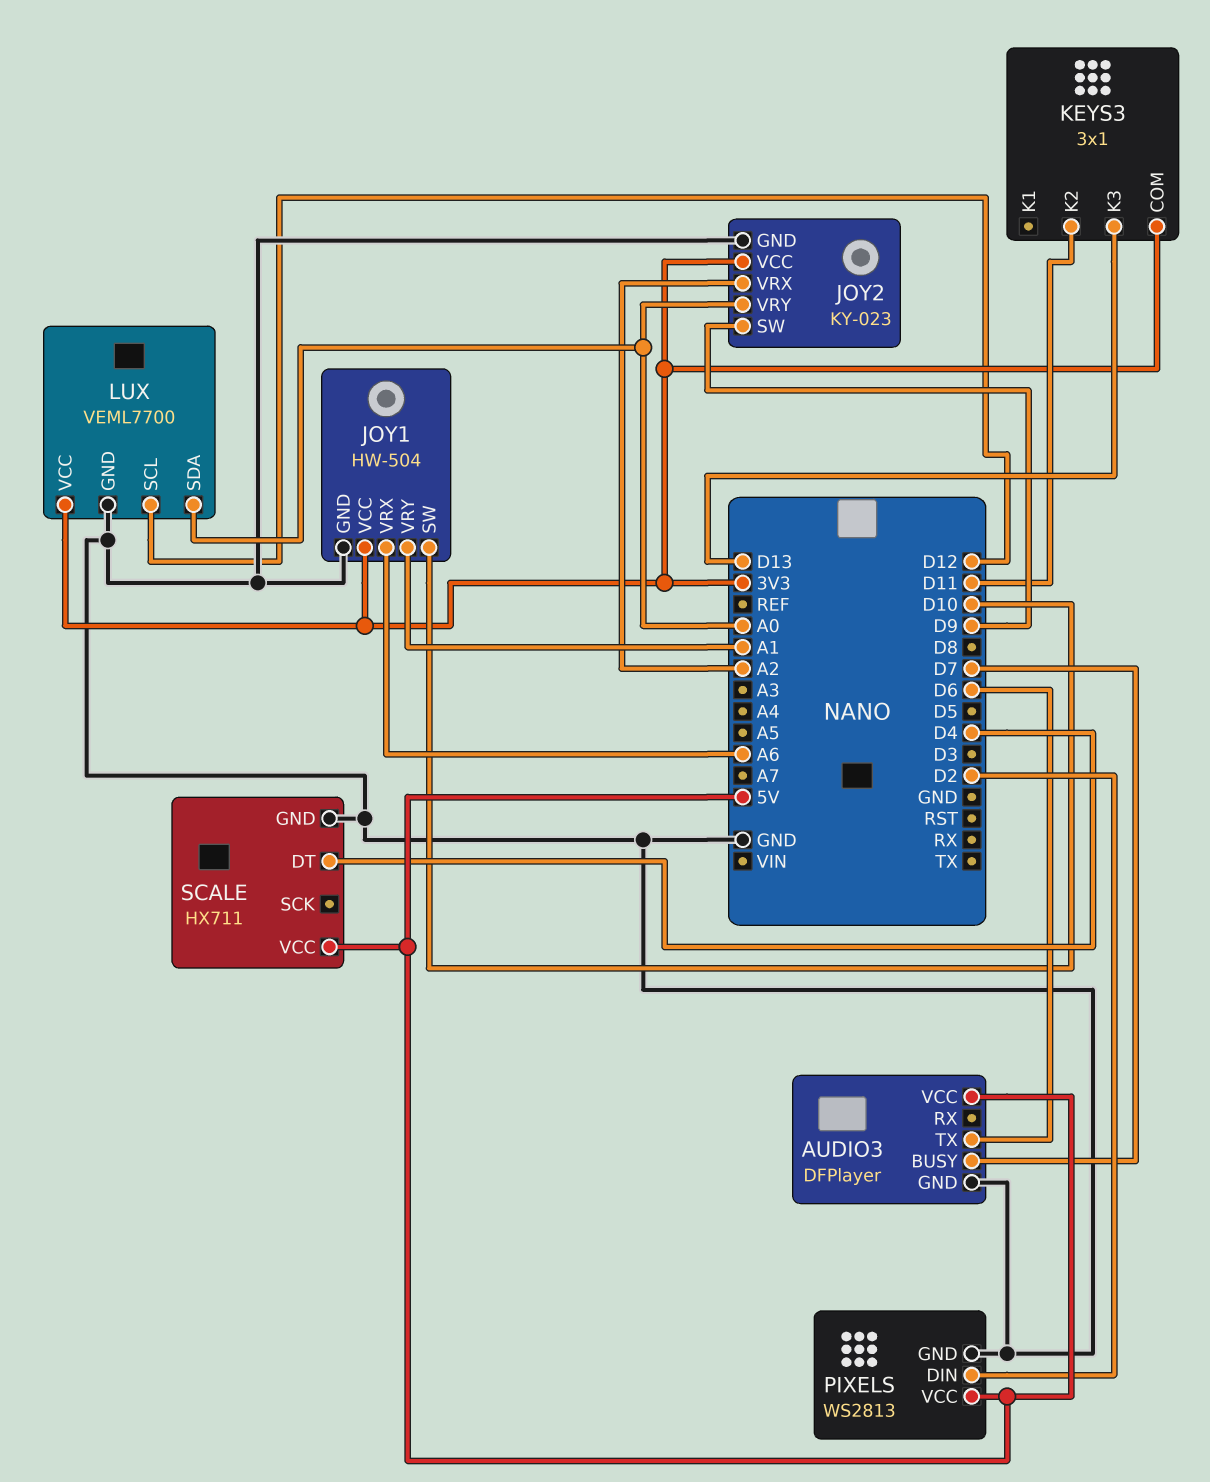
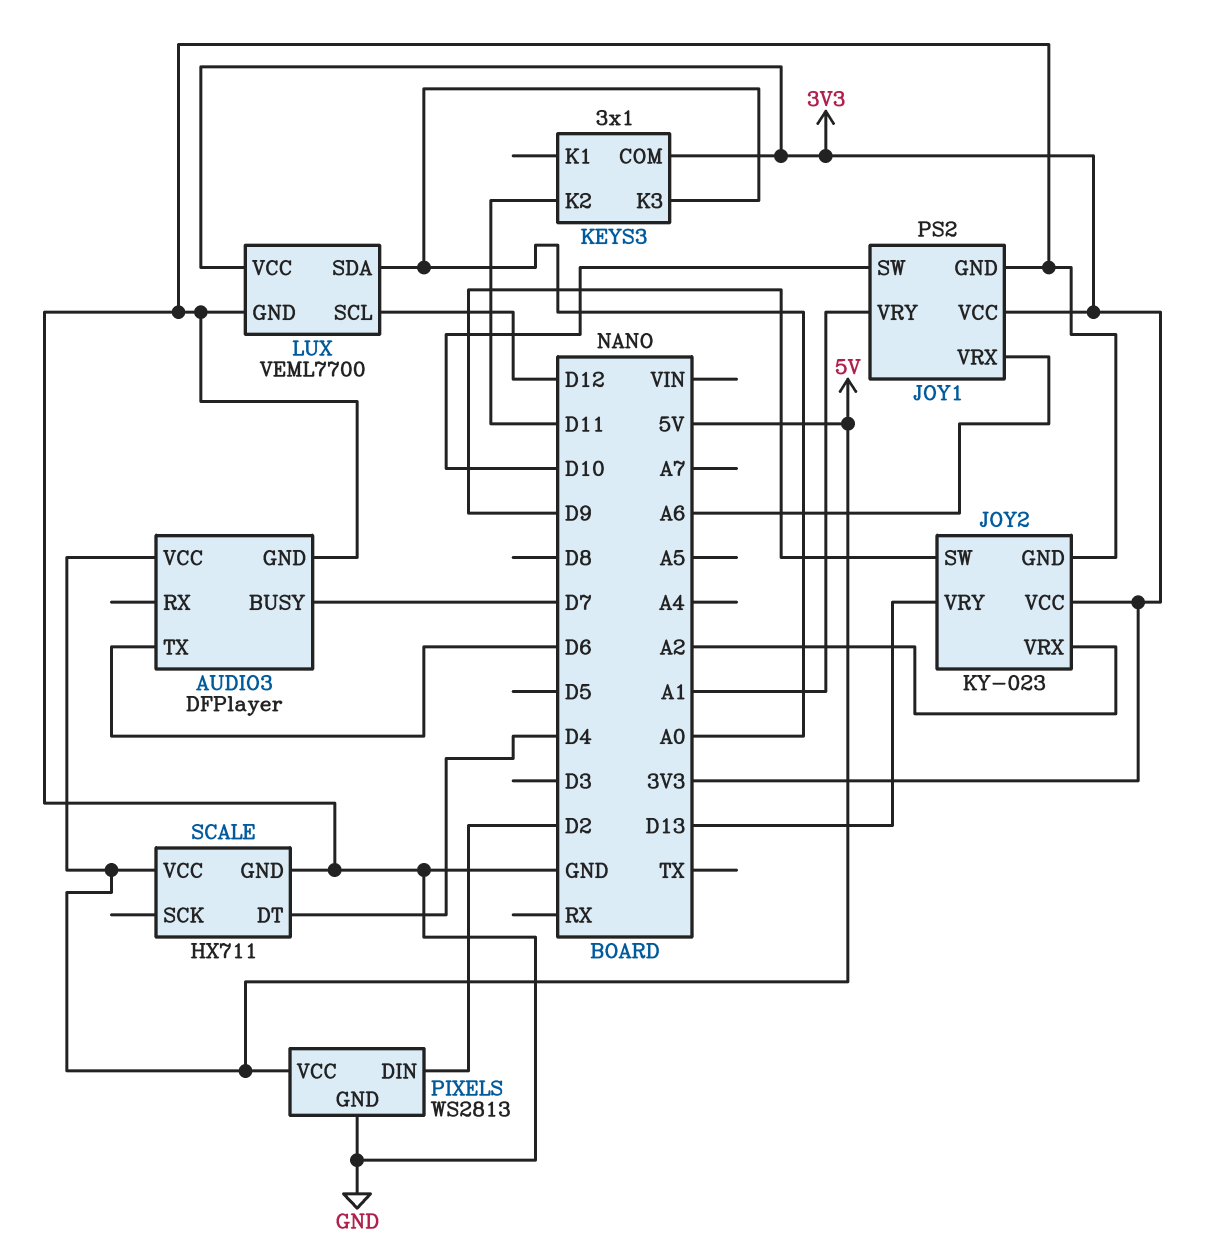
JOY1: HW-504 -> PS2
JOY2 pin VRY: A0 -> D13
KEYS3 pin K3: D13 -> A0

